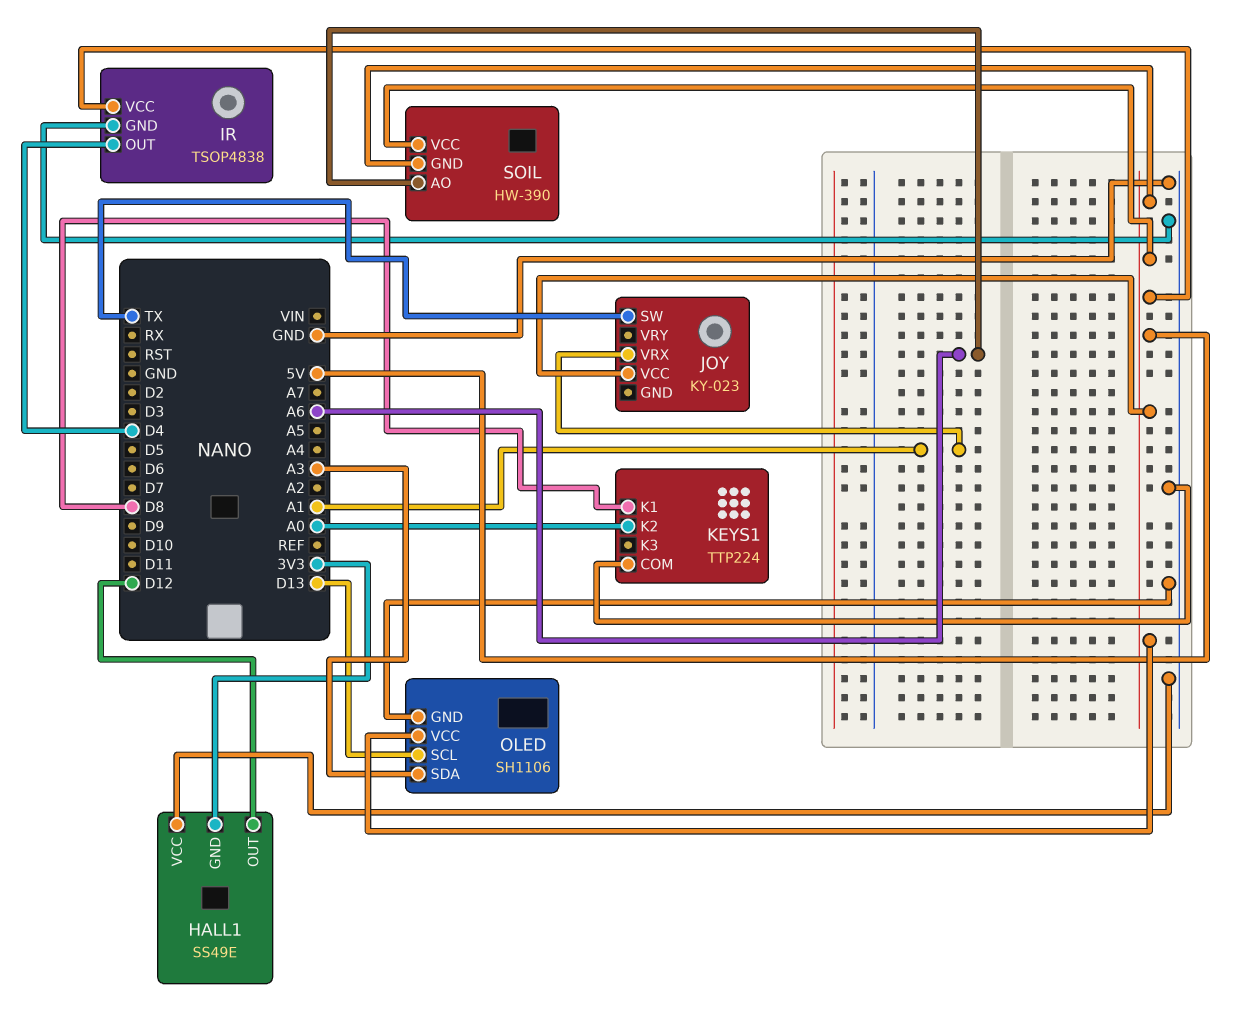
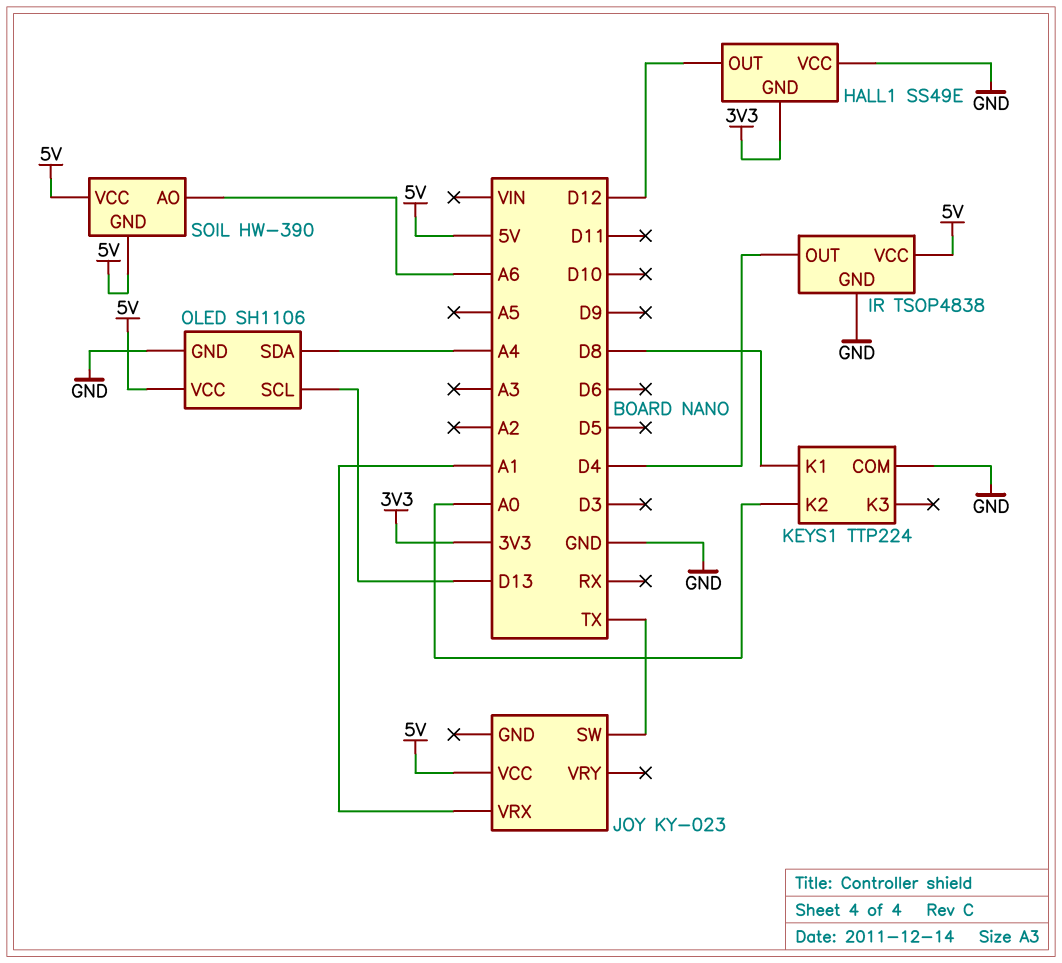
OLED pin SDA: A3 -> A4

